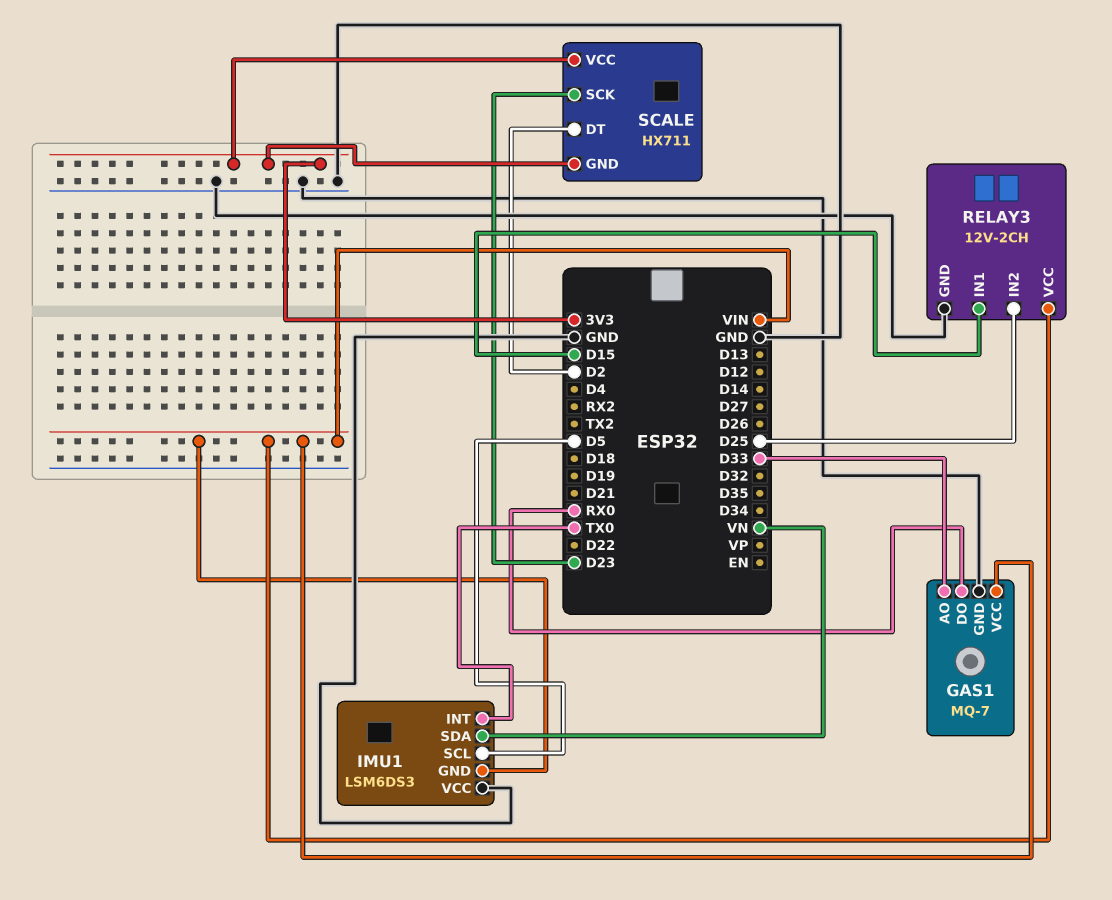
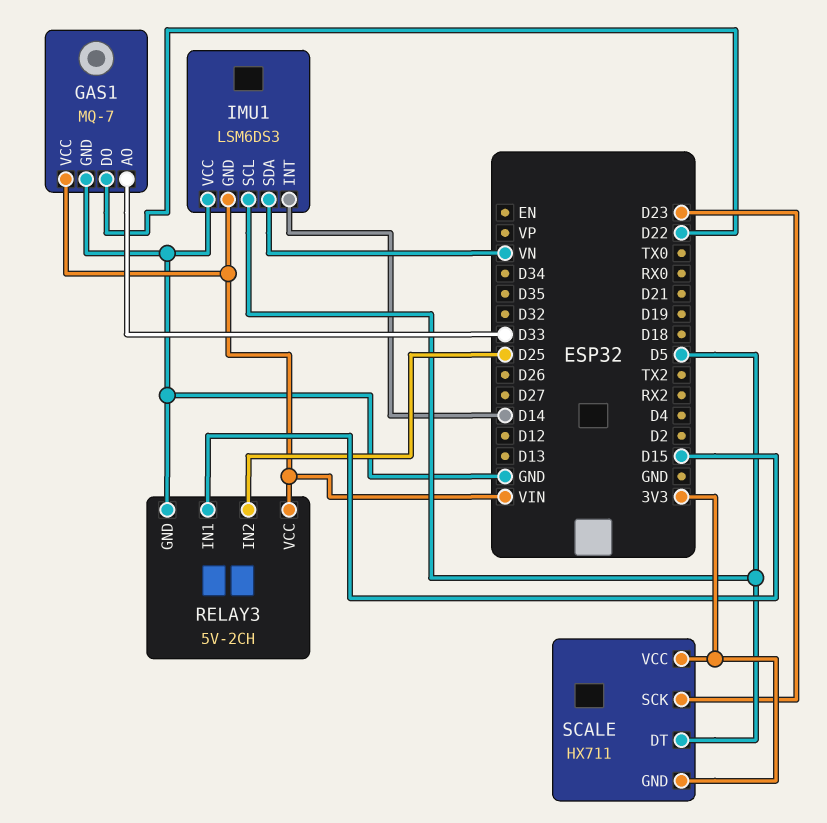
GAS1 pin DO: RX0 -> D22
IMU1 pin INT: TX0 -> D14
RELAY3: 12V-2CH -> 5V-2CH
SCALE pin DT: D2 -> D5

